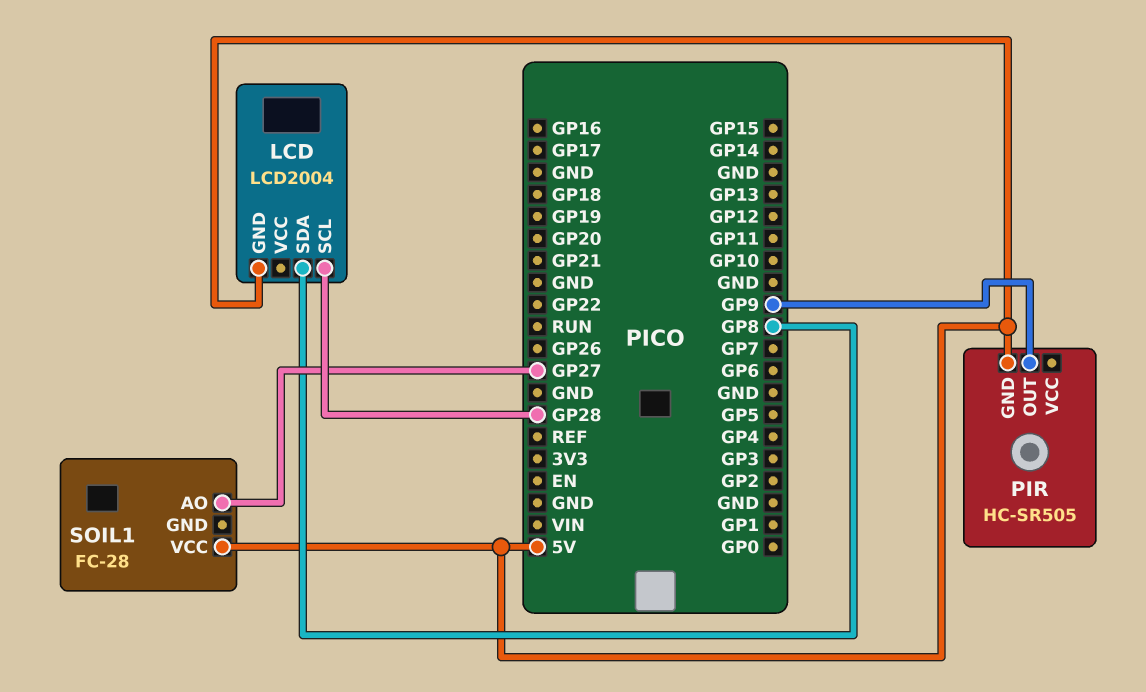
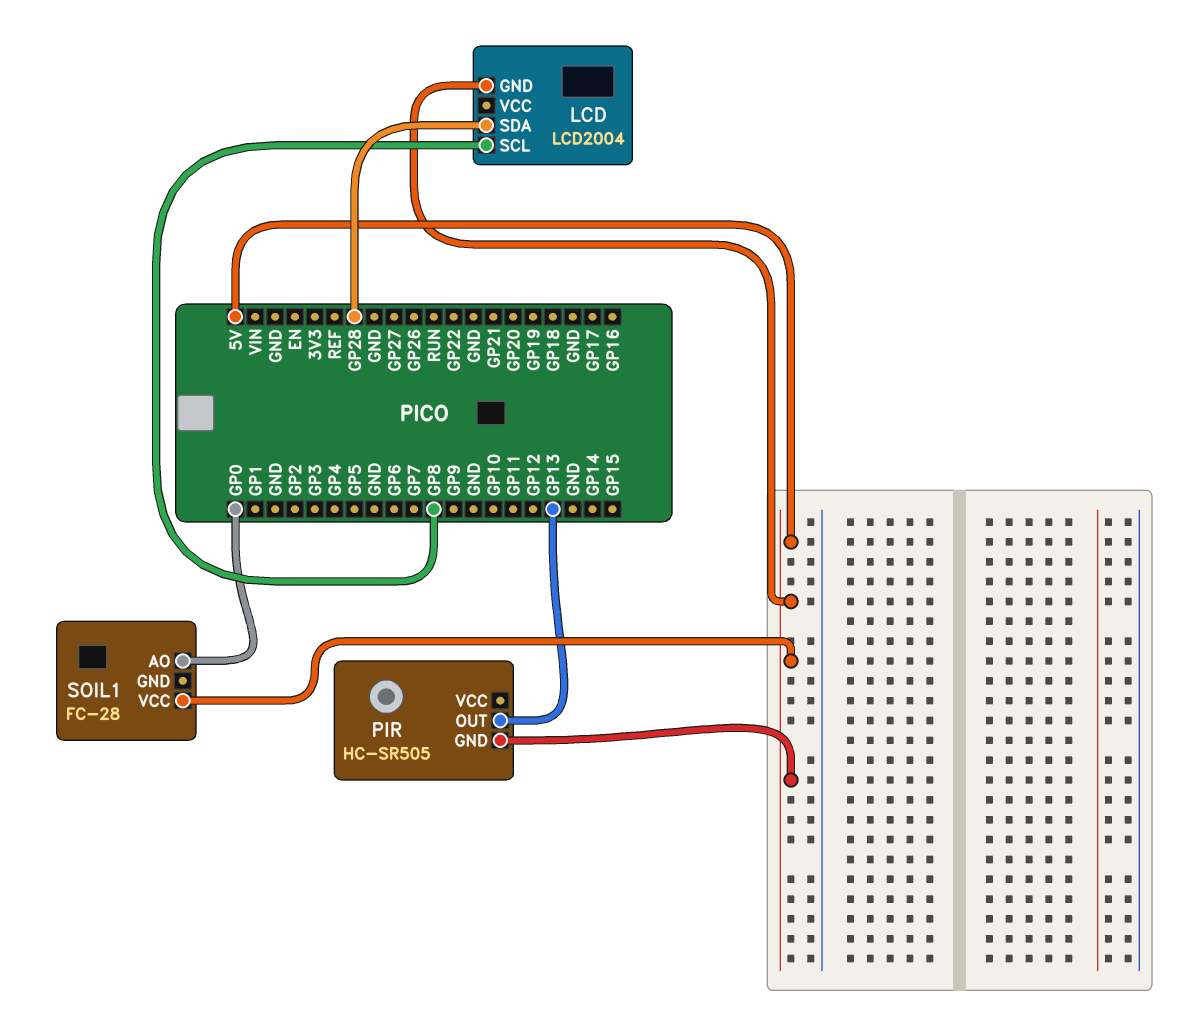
LCD pin SCL: GP28 -> GP8
LCD pin SDA: GP8 -> GP28
PIR pin OUT: GP9 -> GP13
SOIL1 pin AO: GP27 -> GP0

